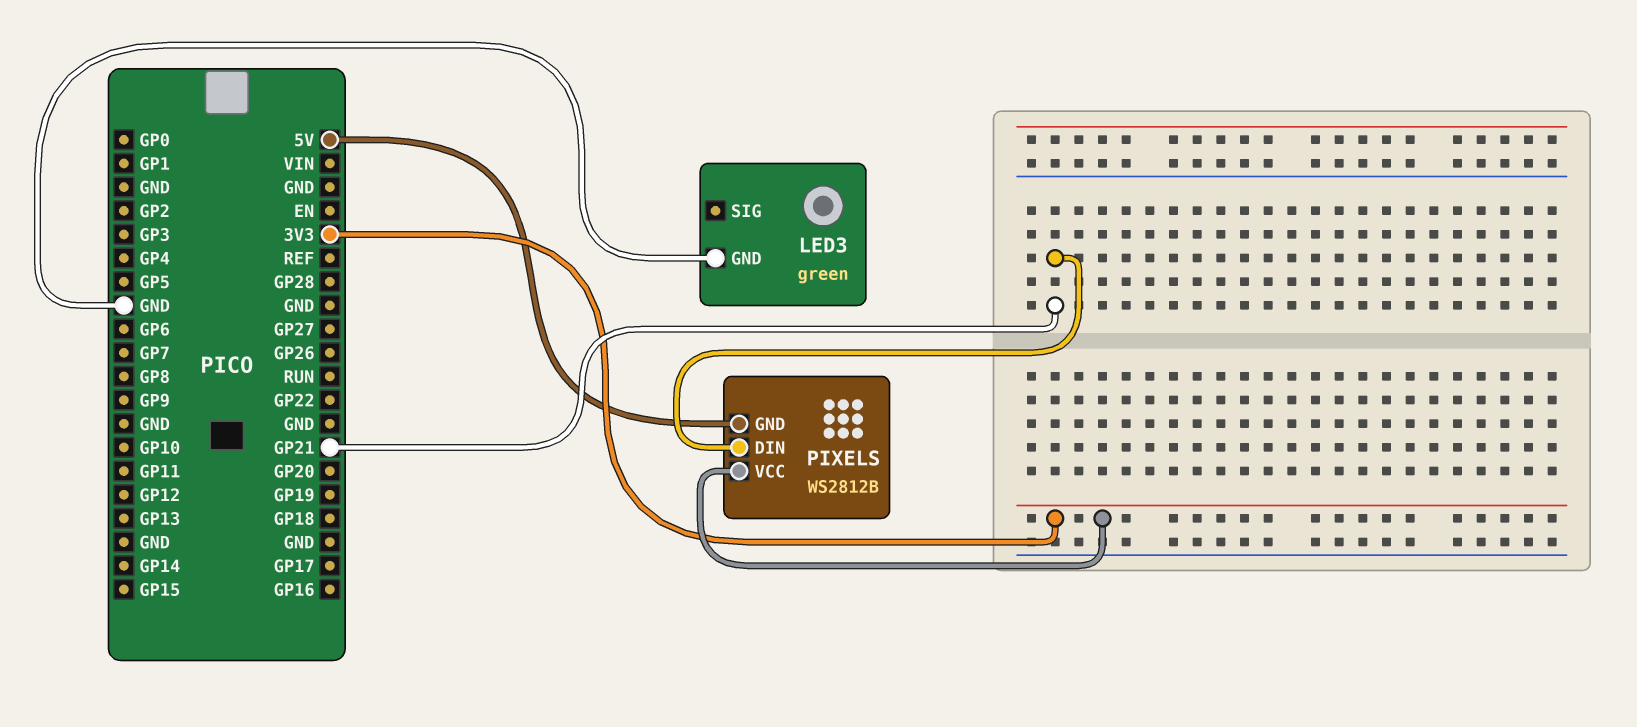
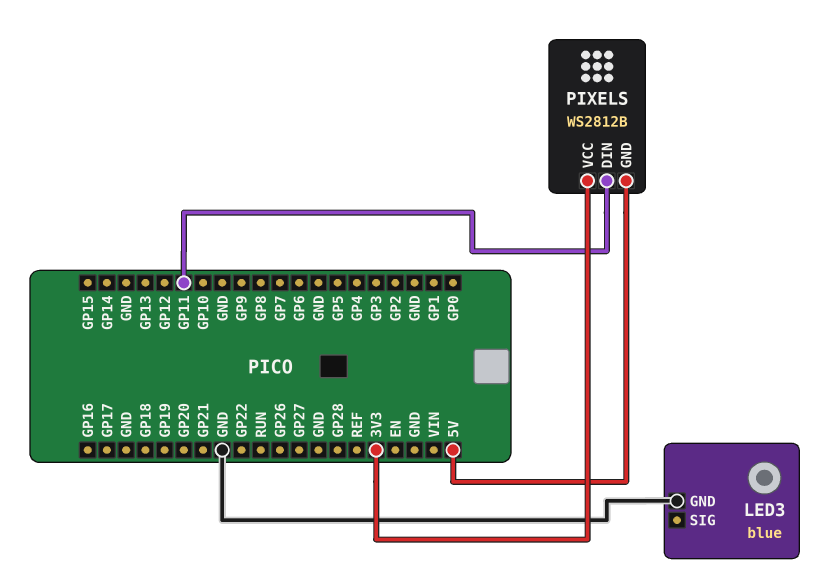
LED3: green -> blue
PIXELS pin DIN: GP21 -> GP11

